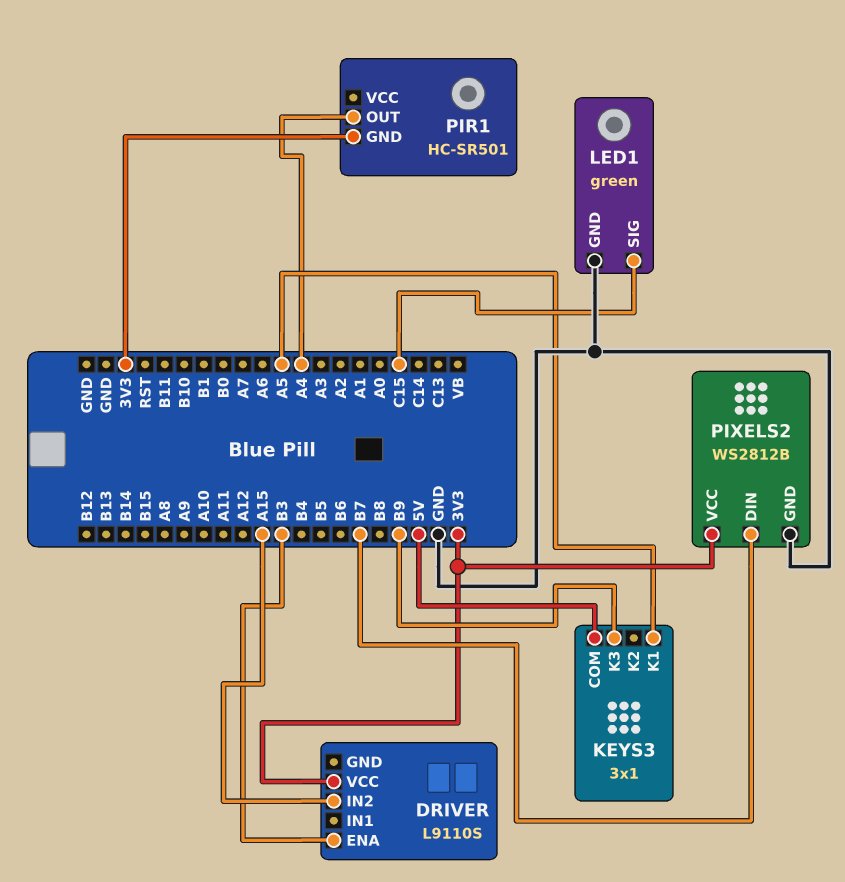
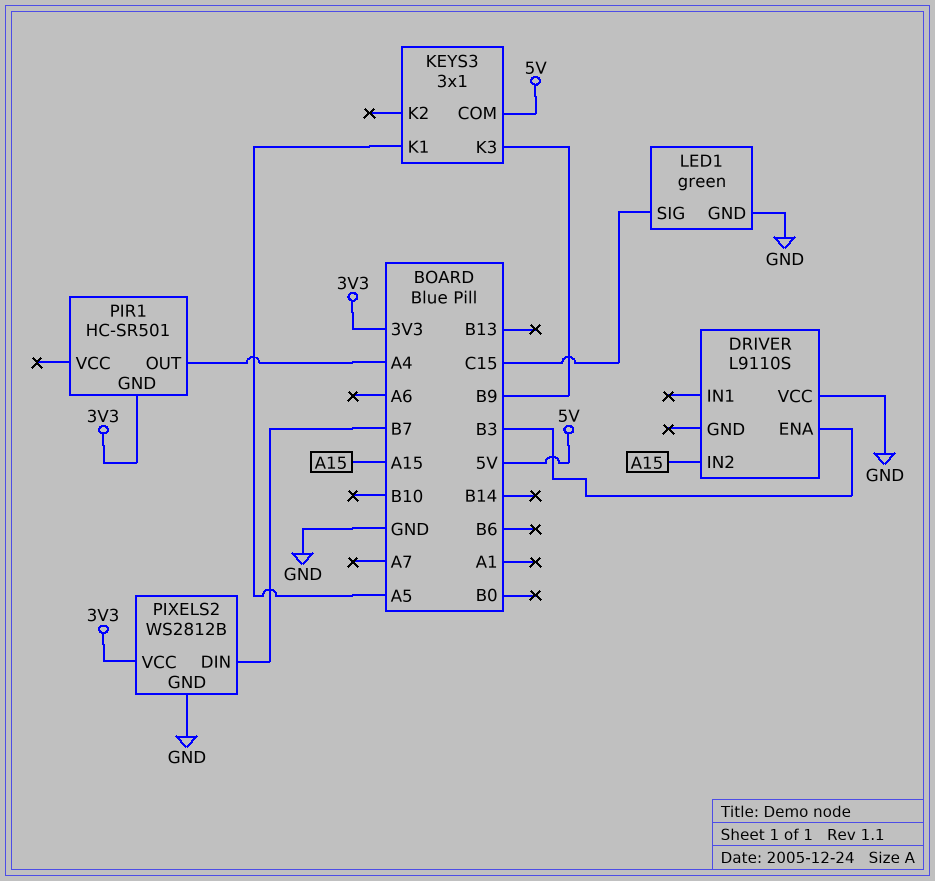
DRIVER pin VCC: 3V3 -> GND

